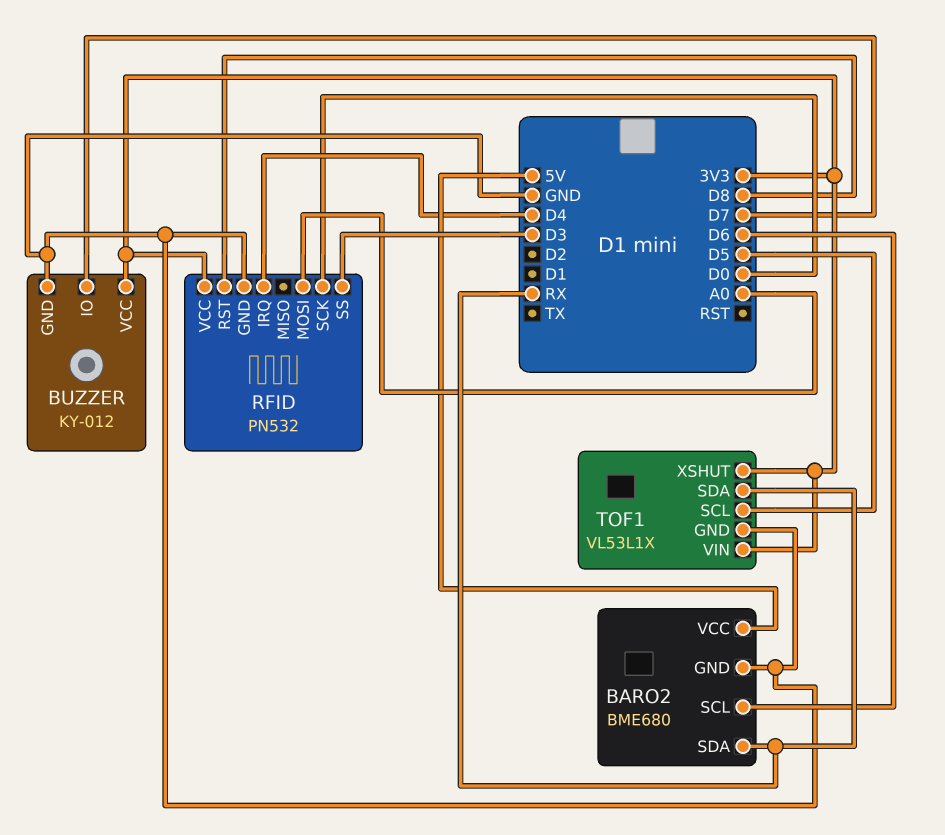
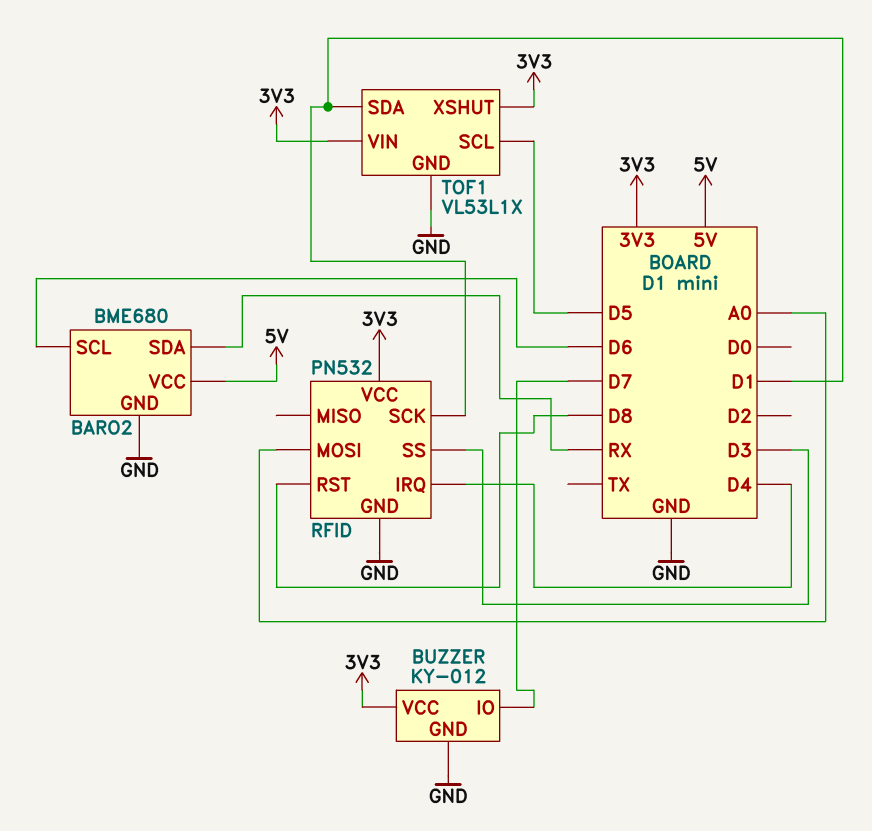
RFID pin SCK: D0 -> D1
TOF1 pin SDA: RX -> D1

